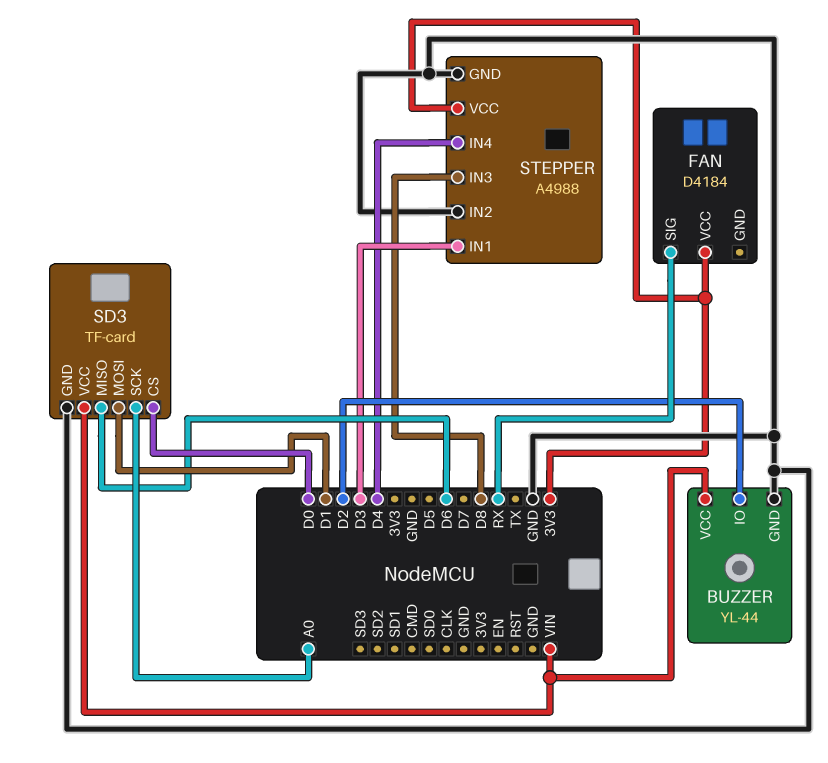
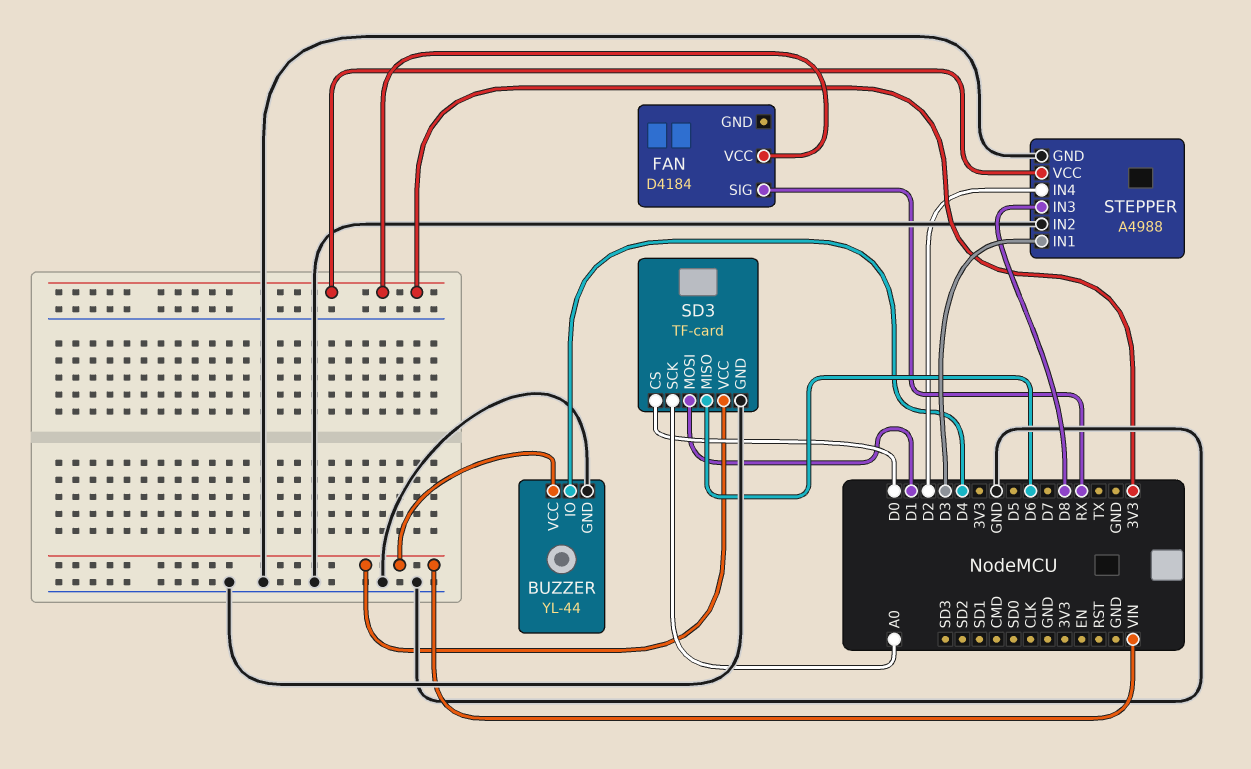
BUZZER pin IO: D2 -> D4
STEPPER pin IN4: D4 -> D2

